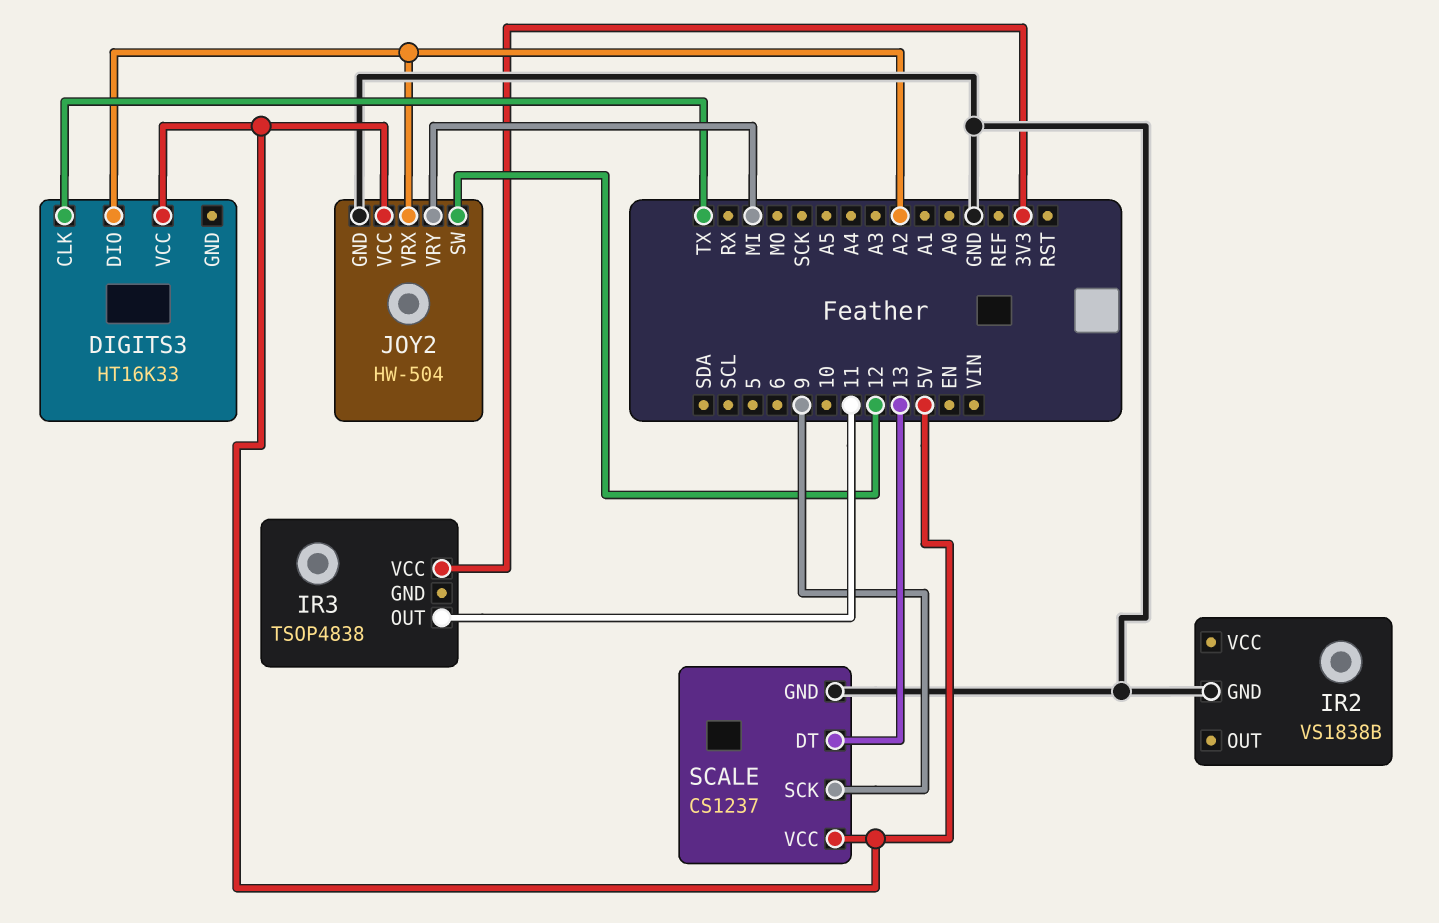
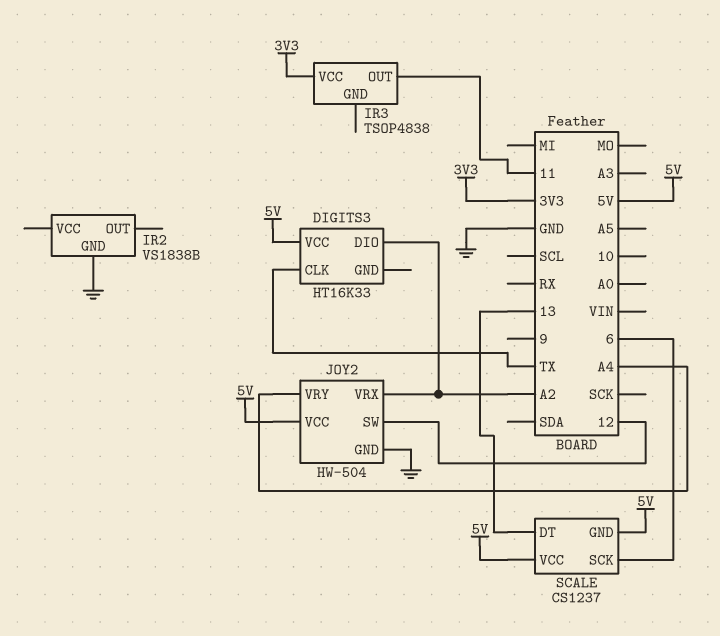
JOY2 pin VRY: MI -> A4
SCALE pin GND: GND -> 5V
SCALE pin SCK: 9 -> 6

